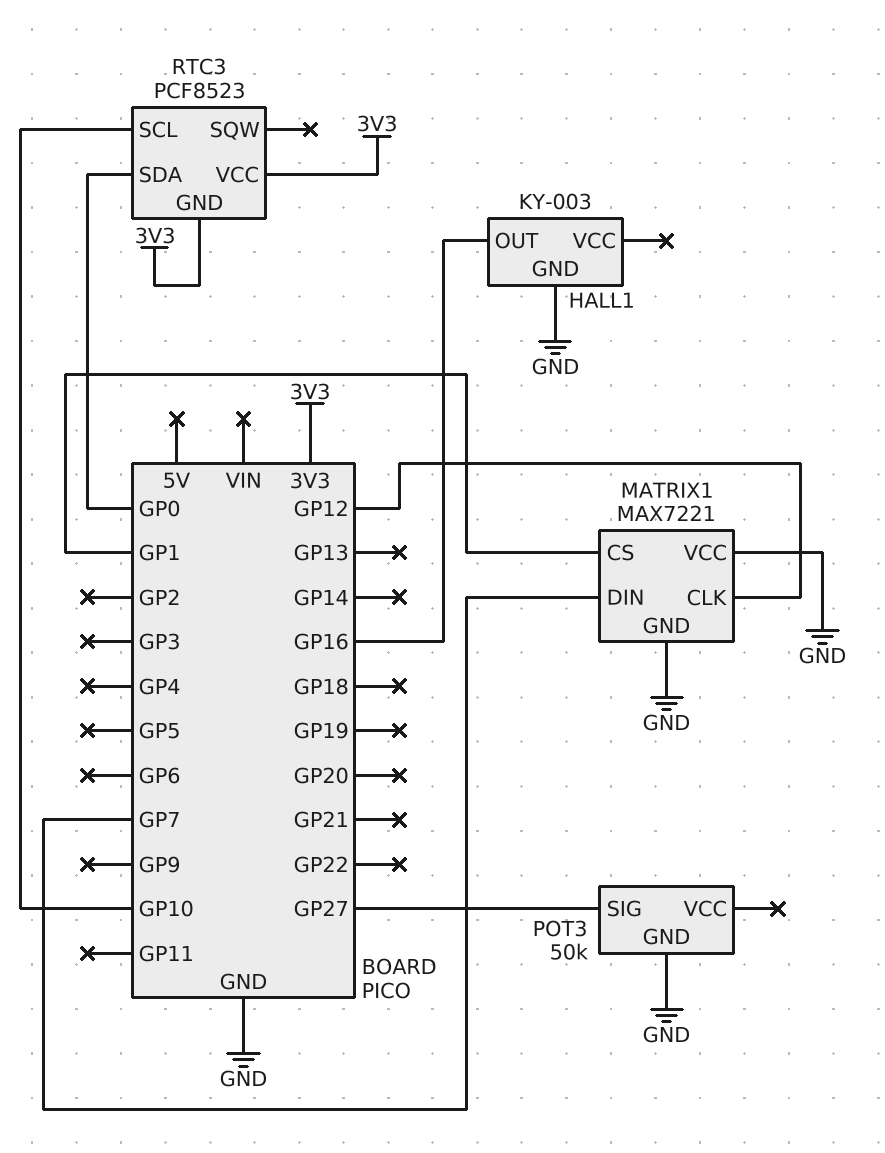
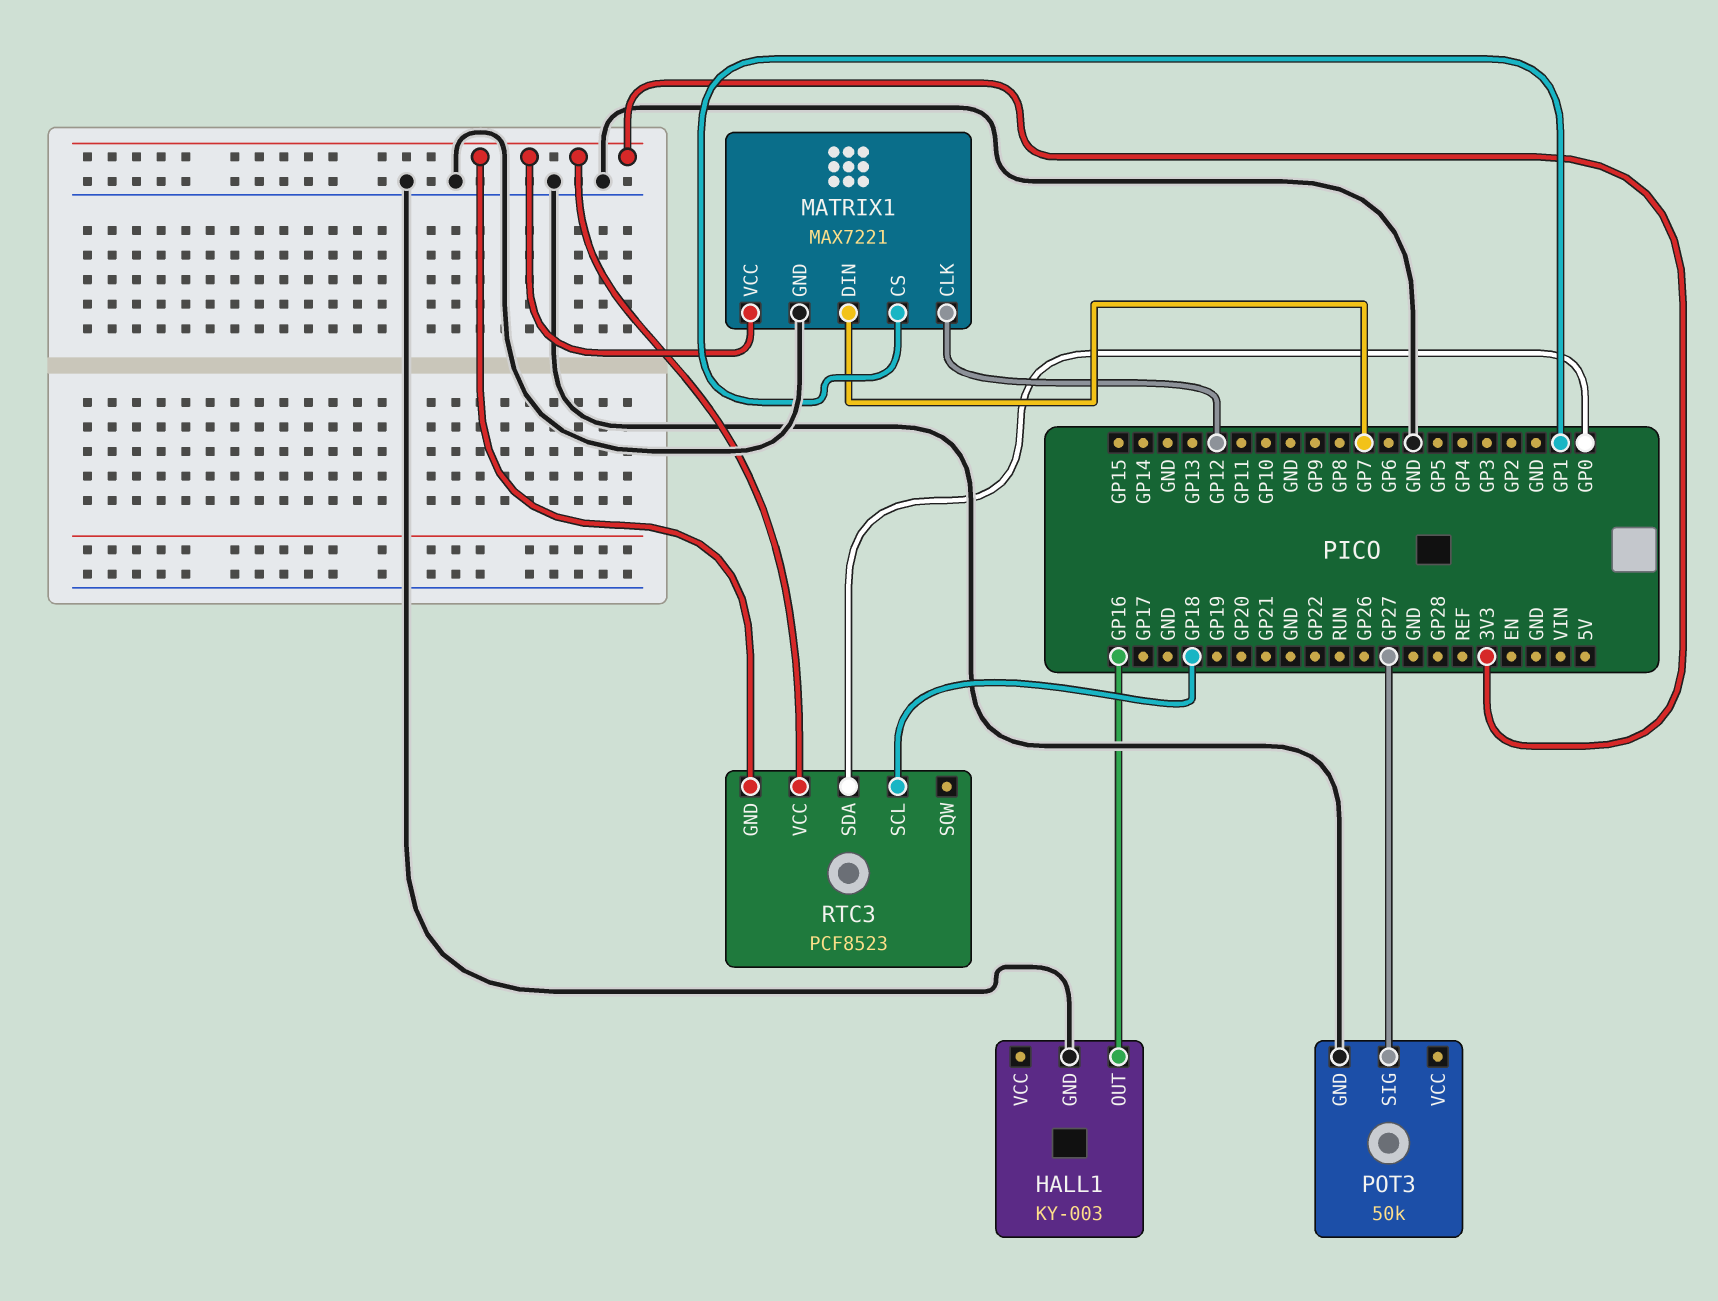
MATRIX1 pin VCC: GND -> 3V3
RTC3 pin SCL: GP10 -> GP18

